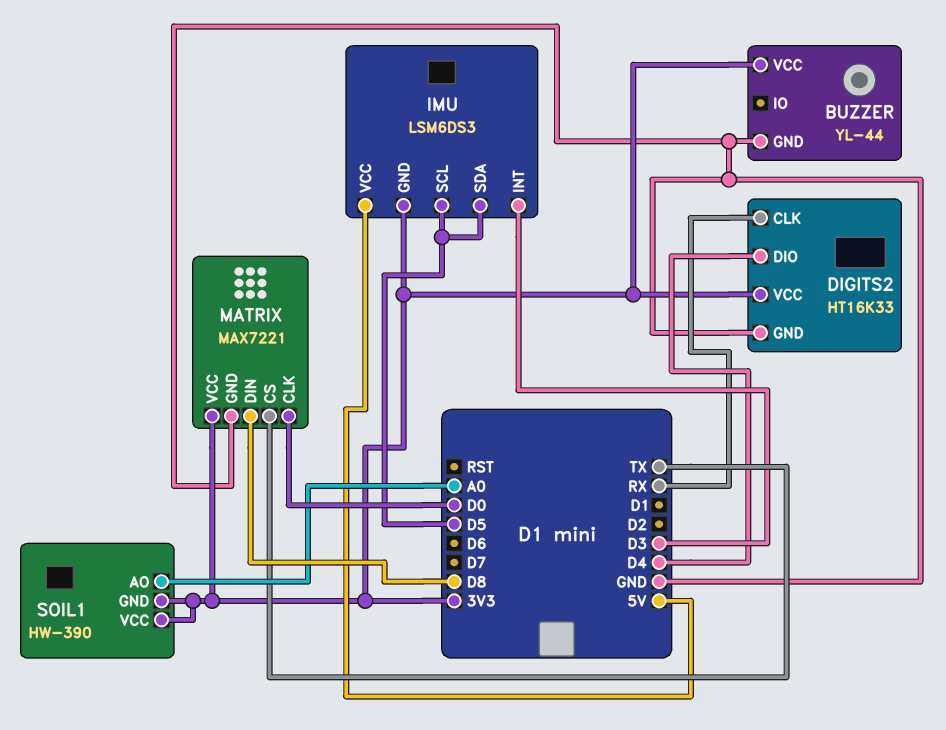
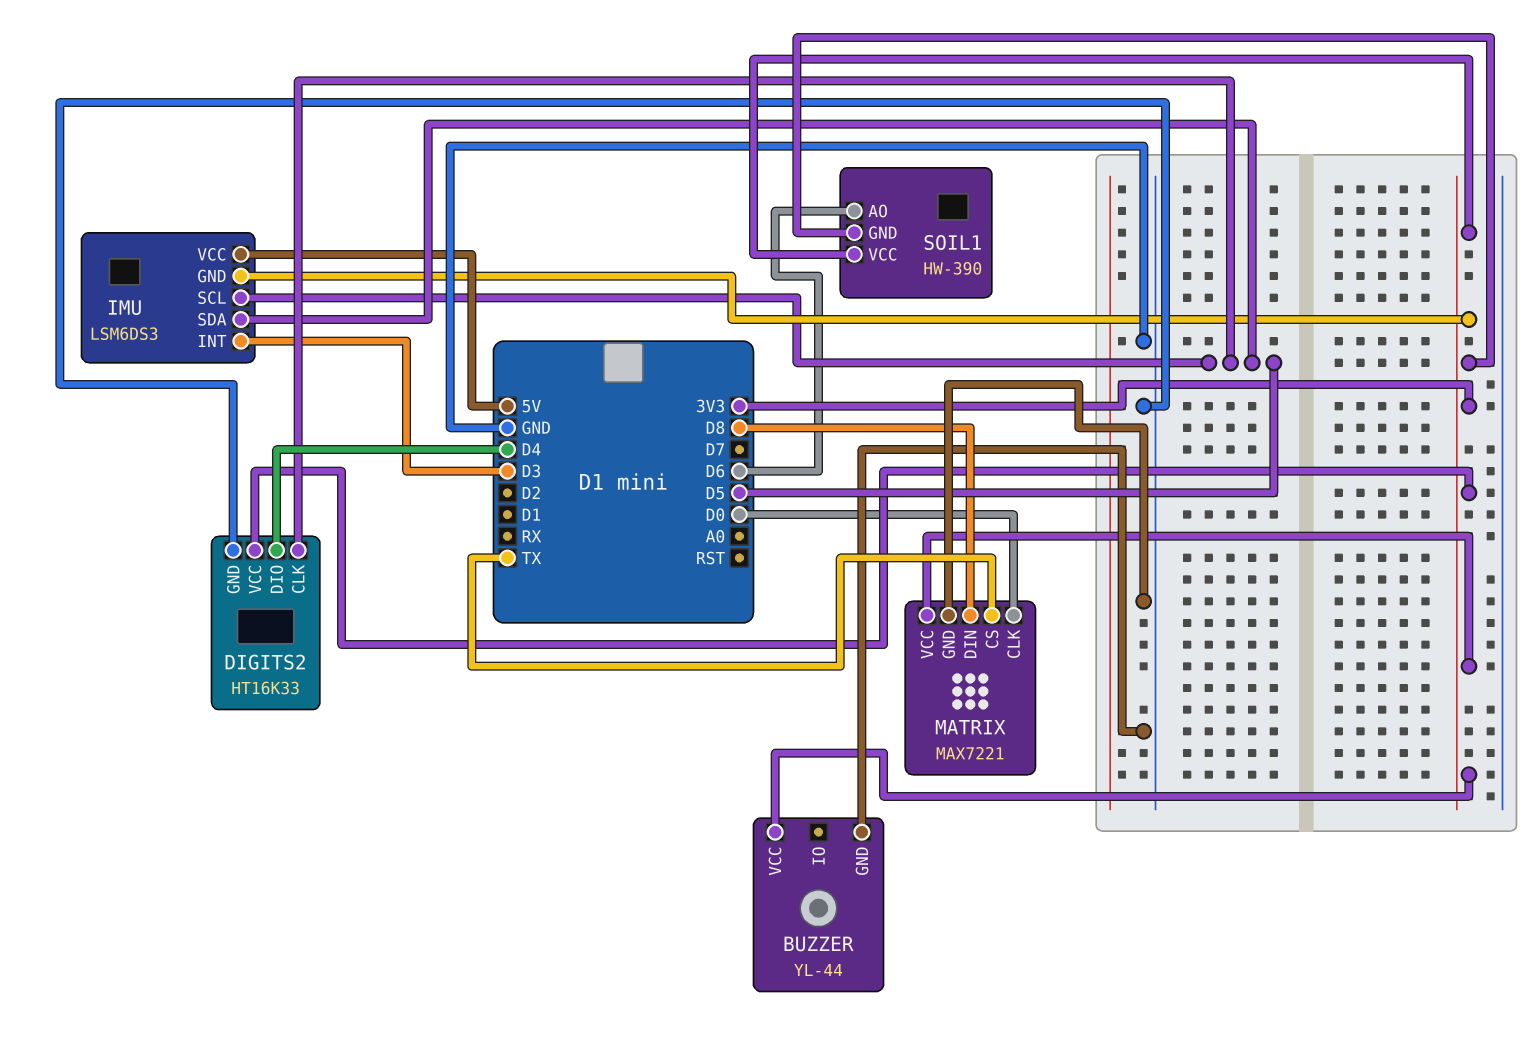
DIGITS2 pin CLK: RX -> D5
SOIL1 pin AO: A0 -> D6

